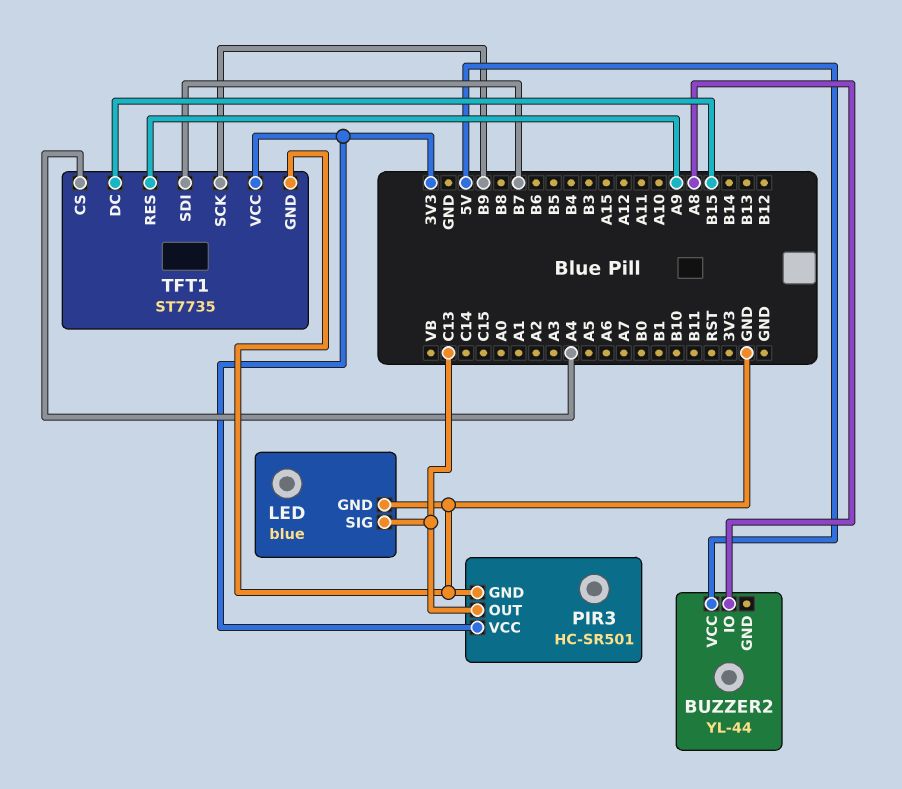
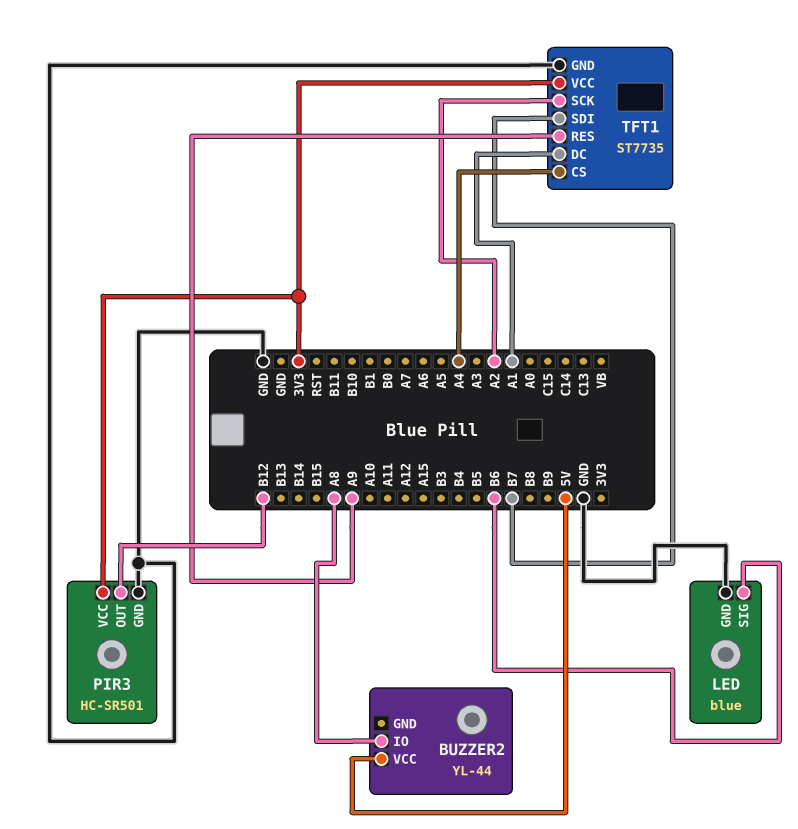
LED pin SIG: C13 -> B6
PIR3 pin OUT: C13 -> B12
TFT1 pin DC: B15 -> A1
TFT1 pin SCK: B9 -> A2

